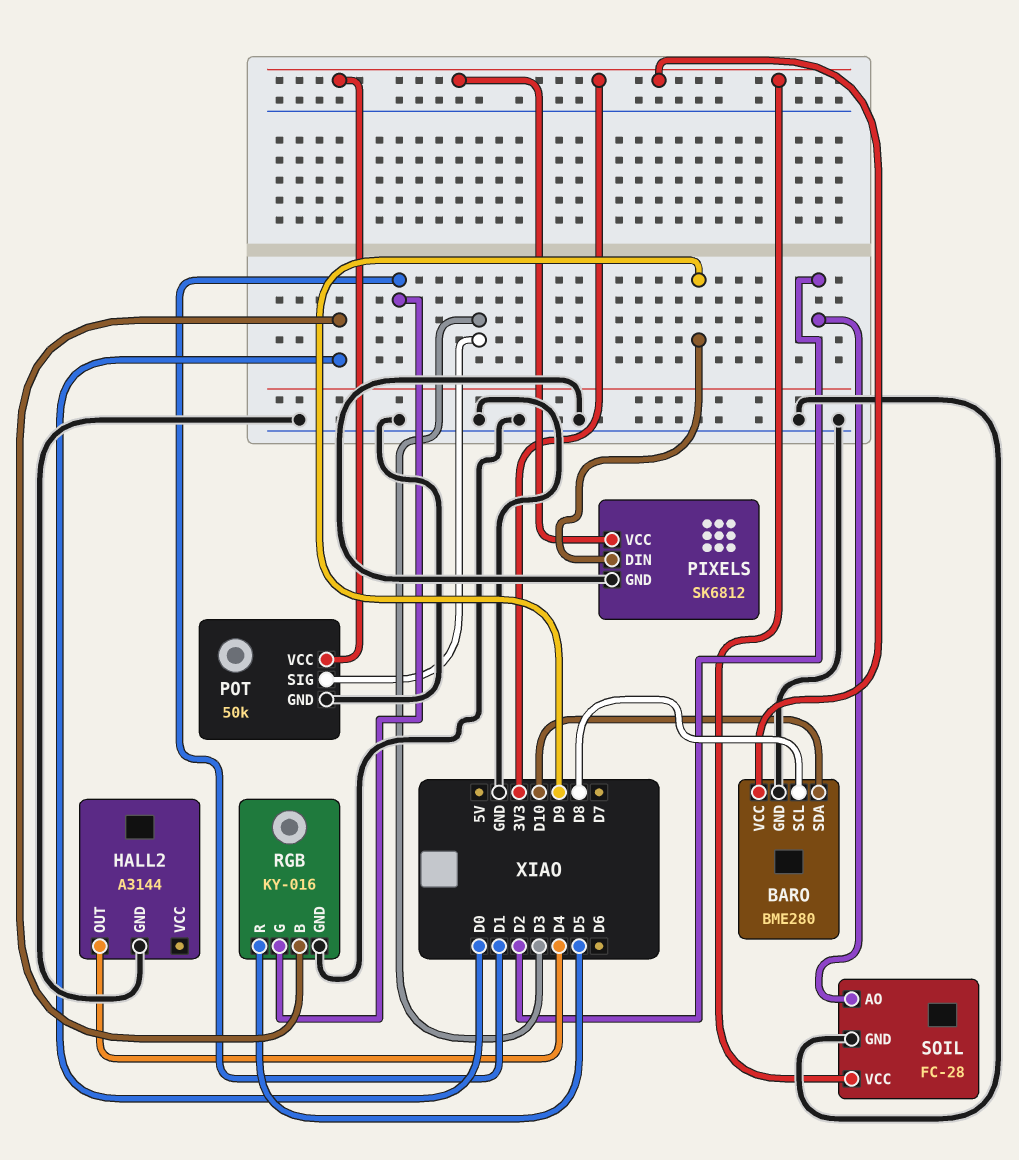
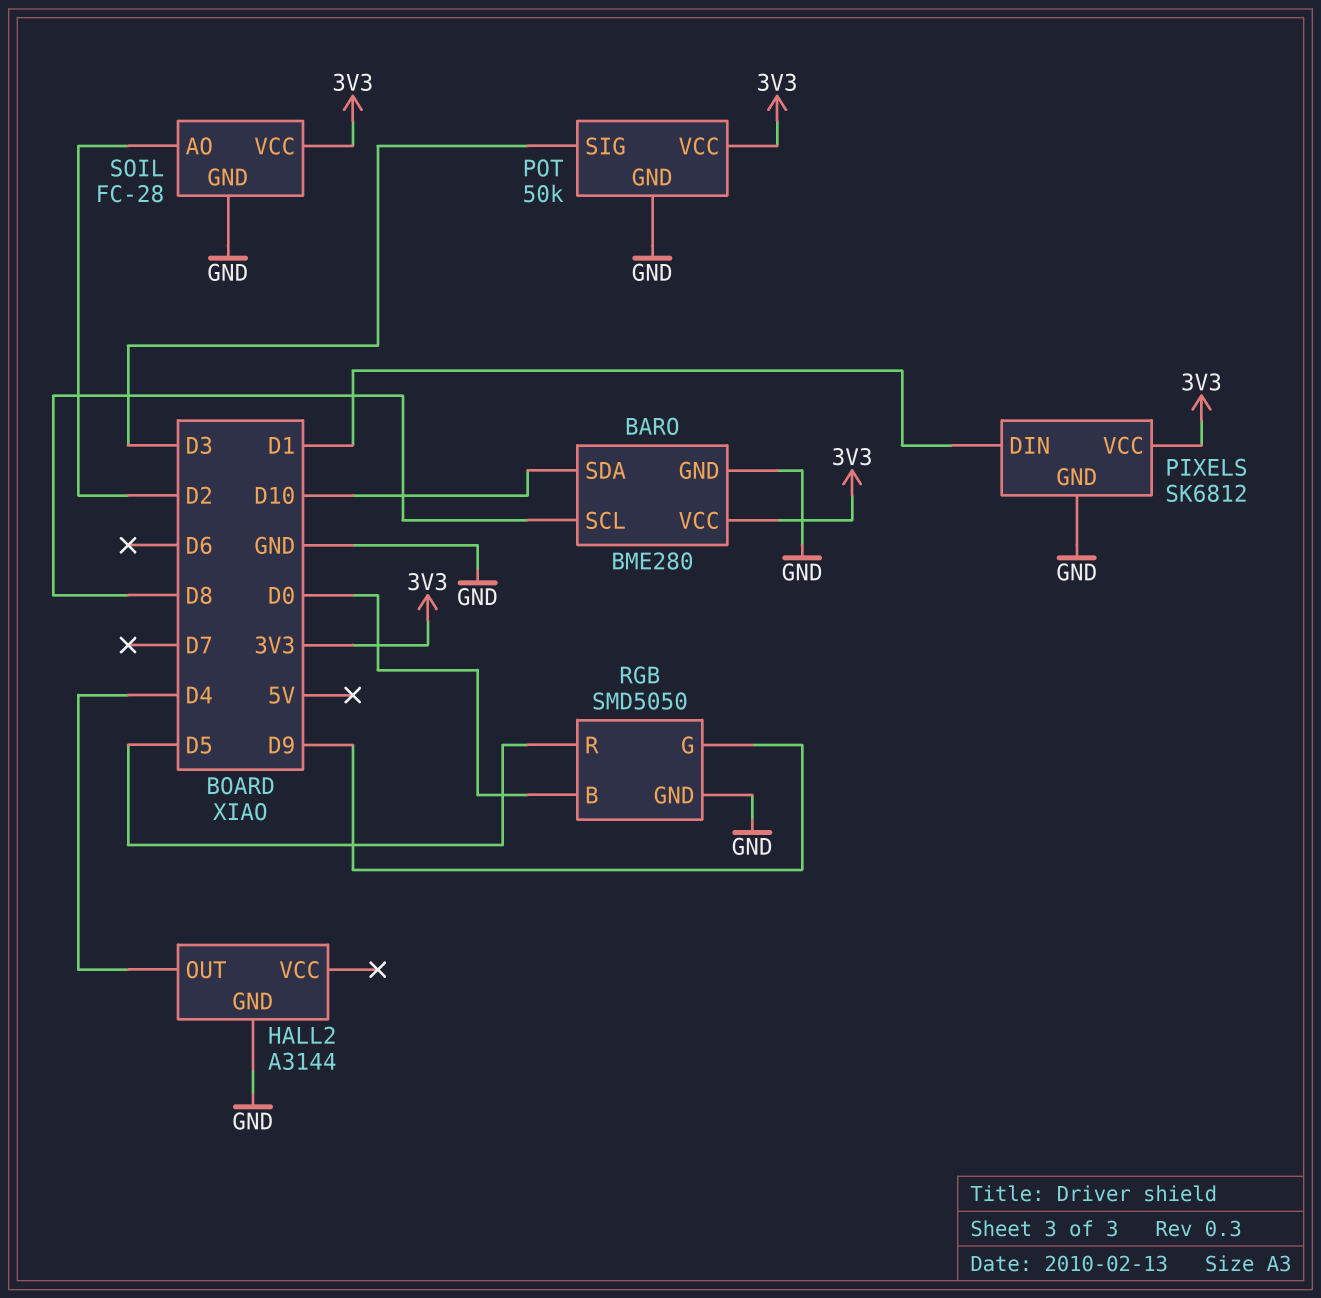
PIXELS pin DIN: D9 -> D1
RGB: KY-016 -> SMD5050
RGB pin G: D1 -> D9

